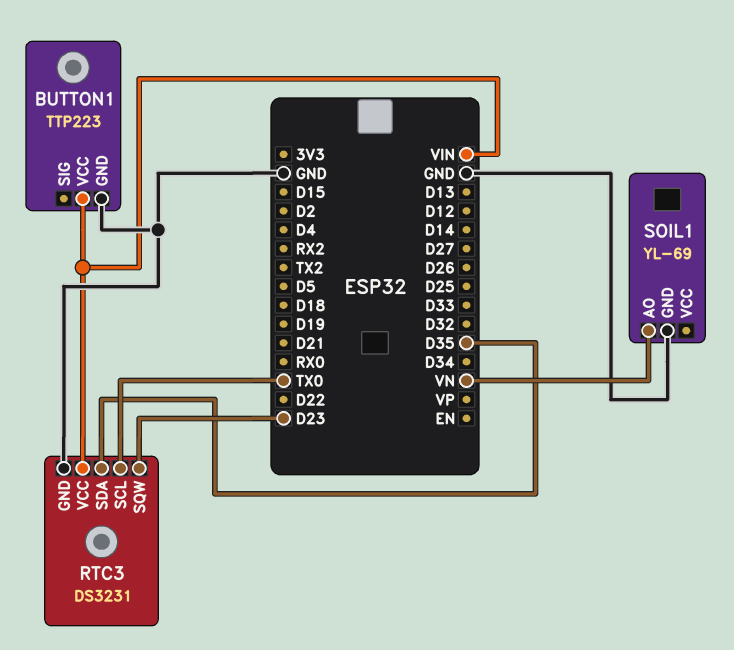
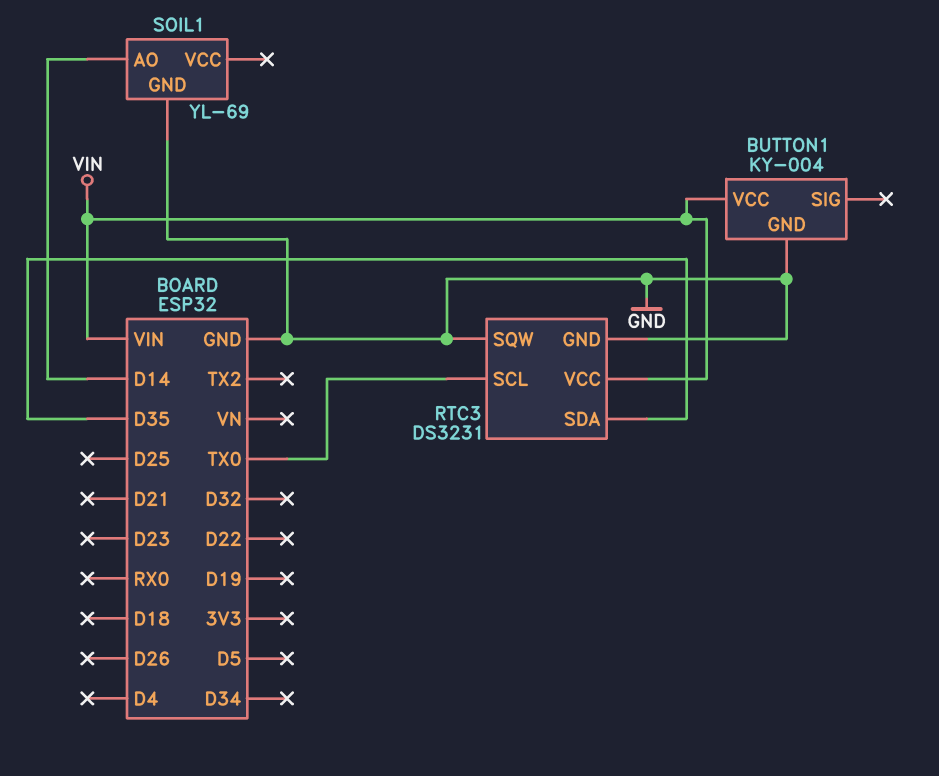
BUTTON1: TTP223 -> KY-004
RTC3 pin SQW: D23 -> GND
SOIL1 pin AO: VN -> D14

